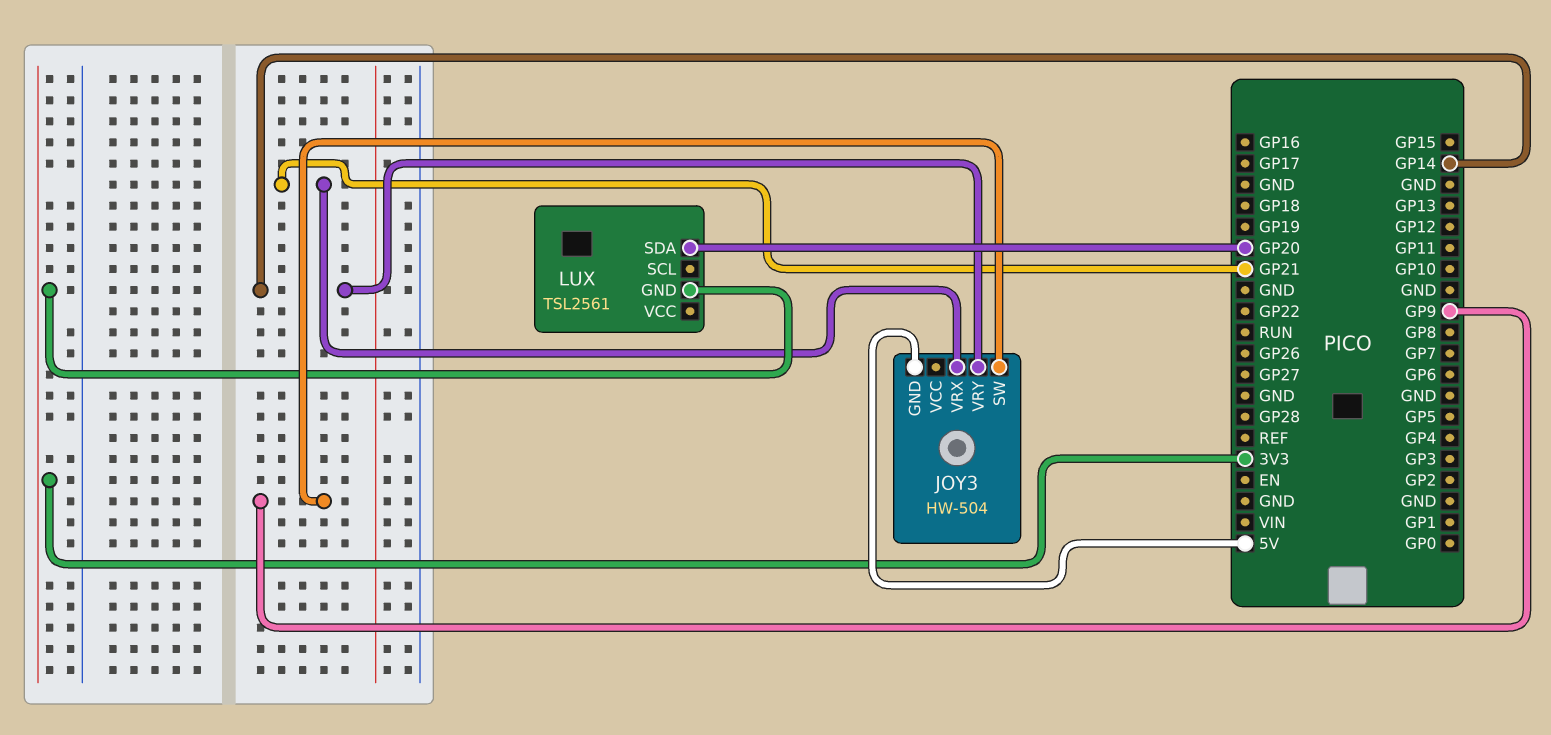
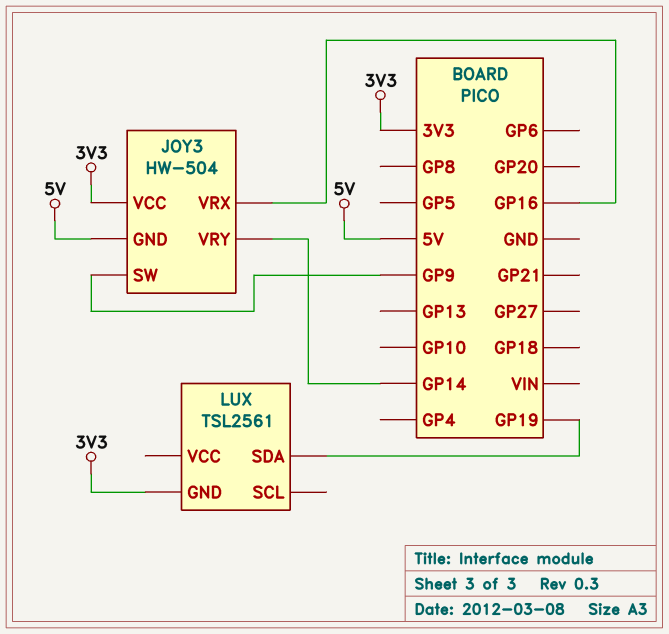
JOY3 pin VCC: none -> 3V3
JOY3 pin VRX: GP21 -> GP16
LUX pin SDA: GP20 -> GP19

